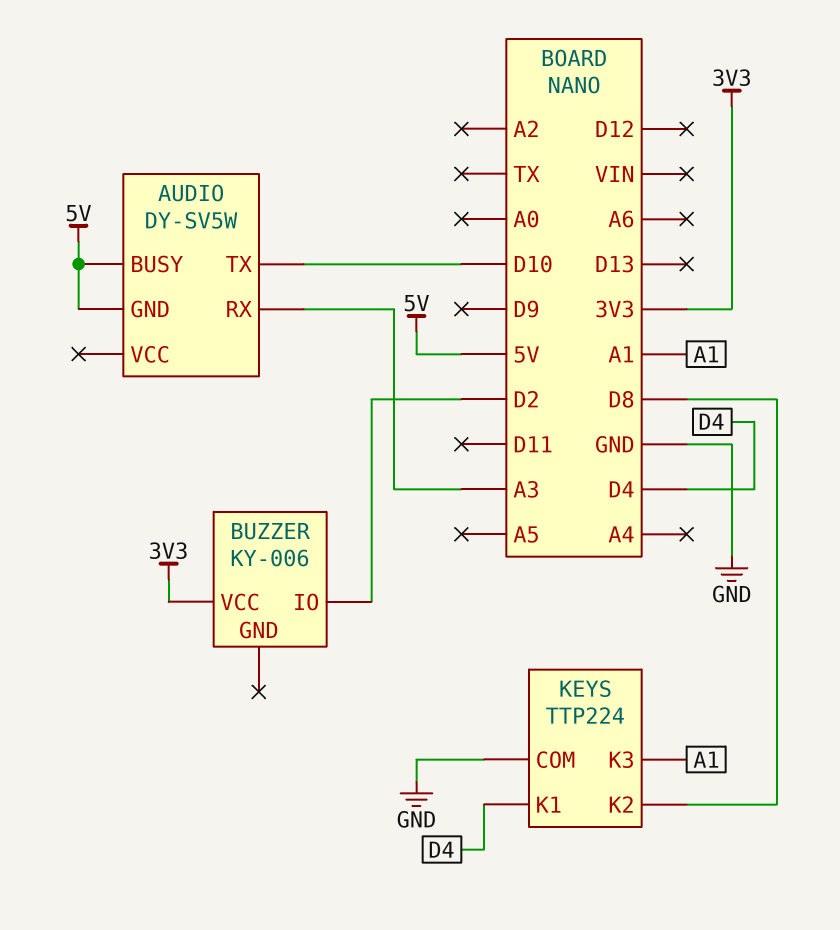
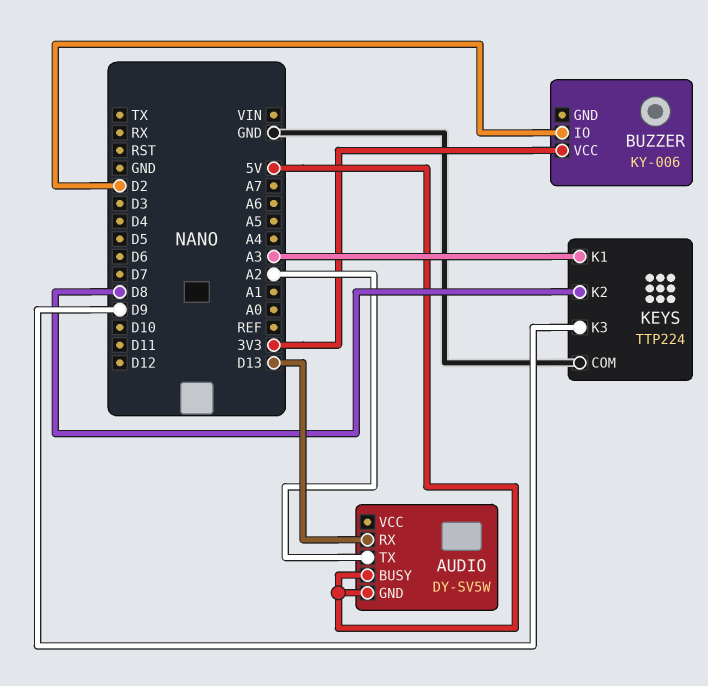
AUDIO pin RX: A3 -> D13
AUDIO pin TX: D10 -> A2
KEYS pin K1: D4 -> A3
KEYS pin K3: A1 -> D9

